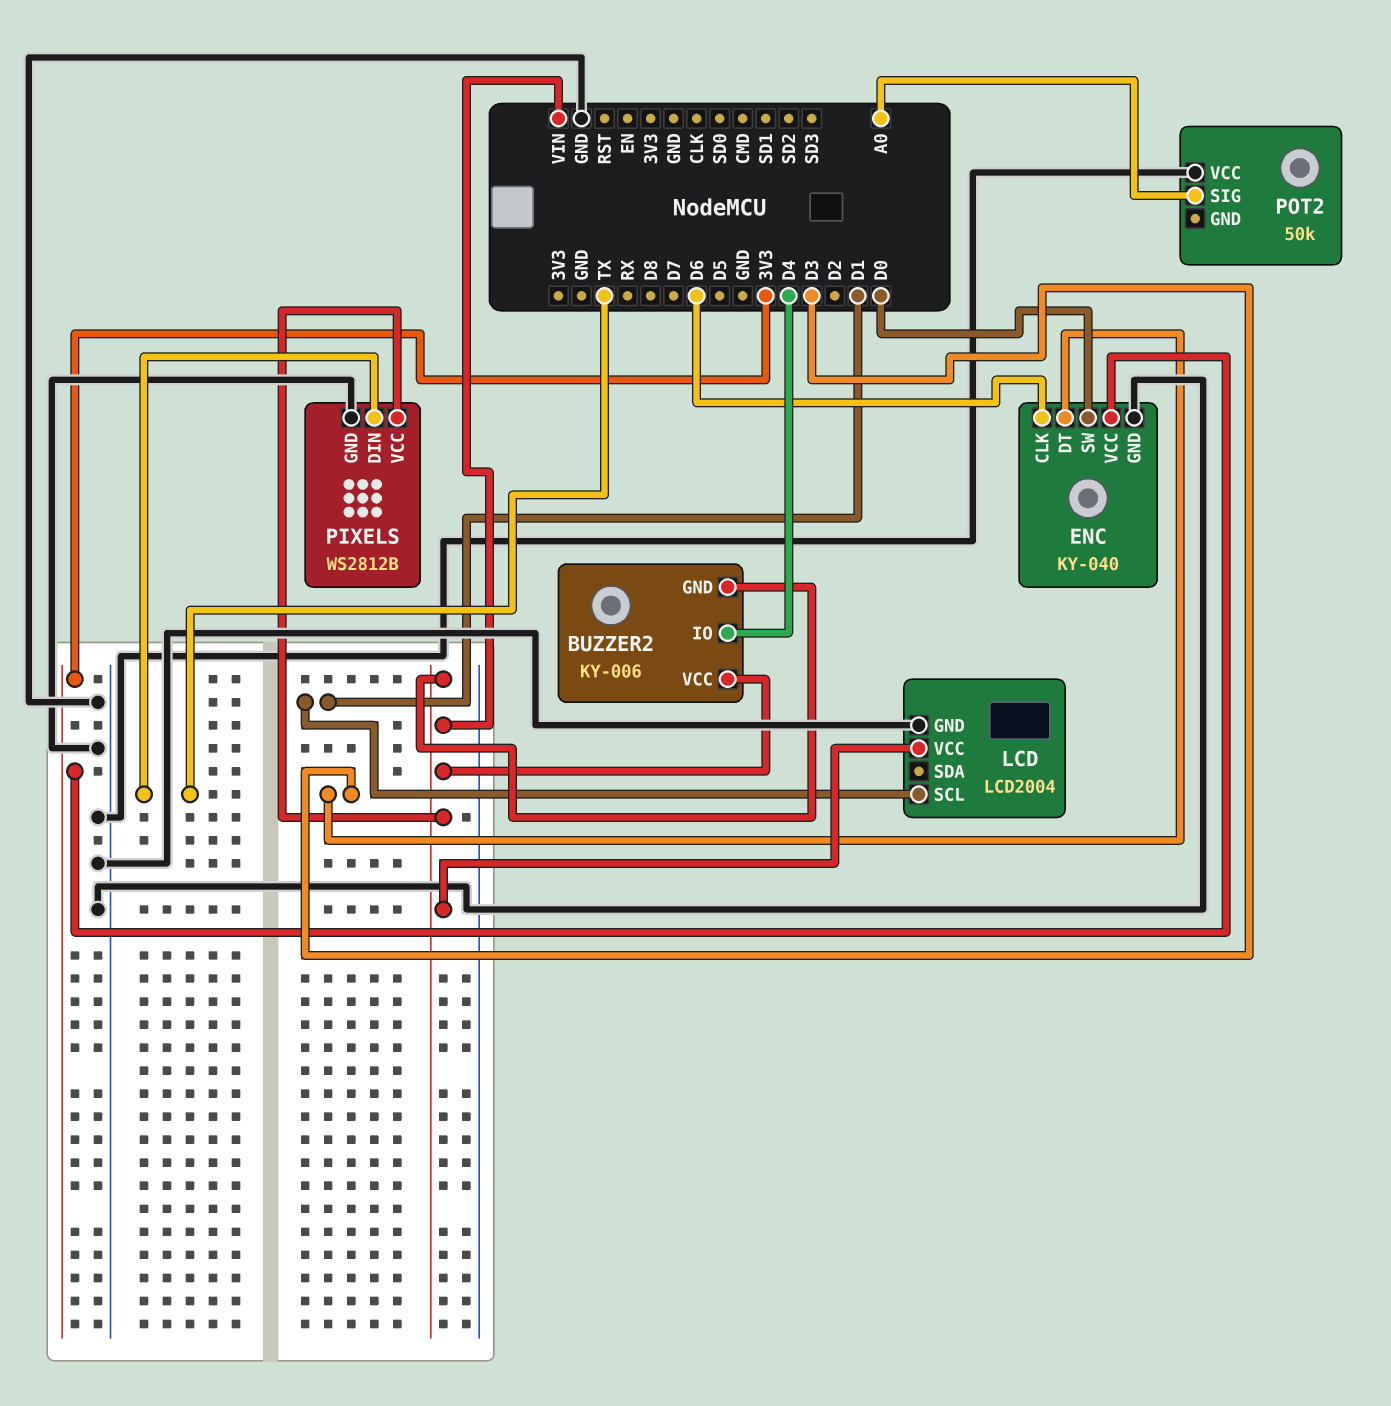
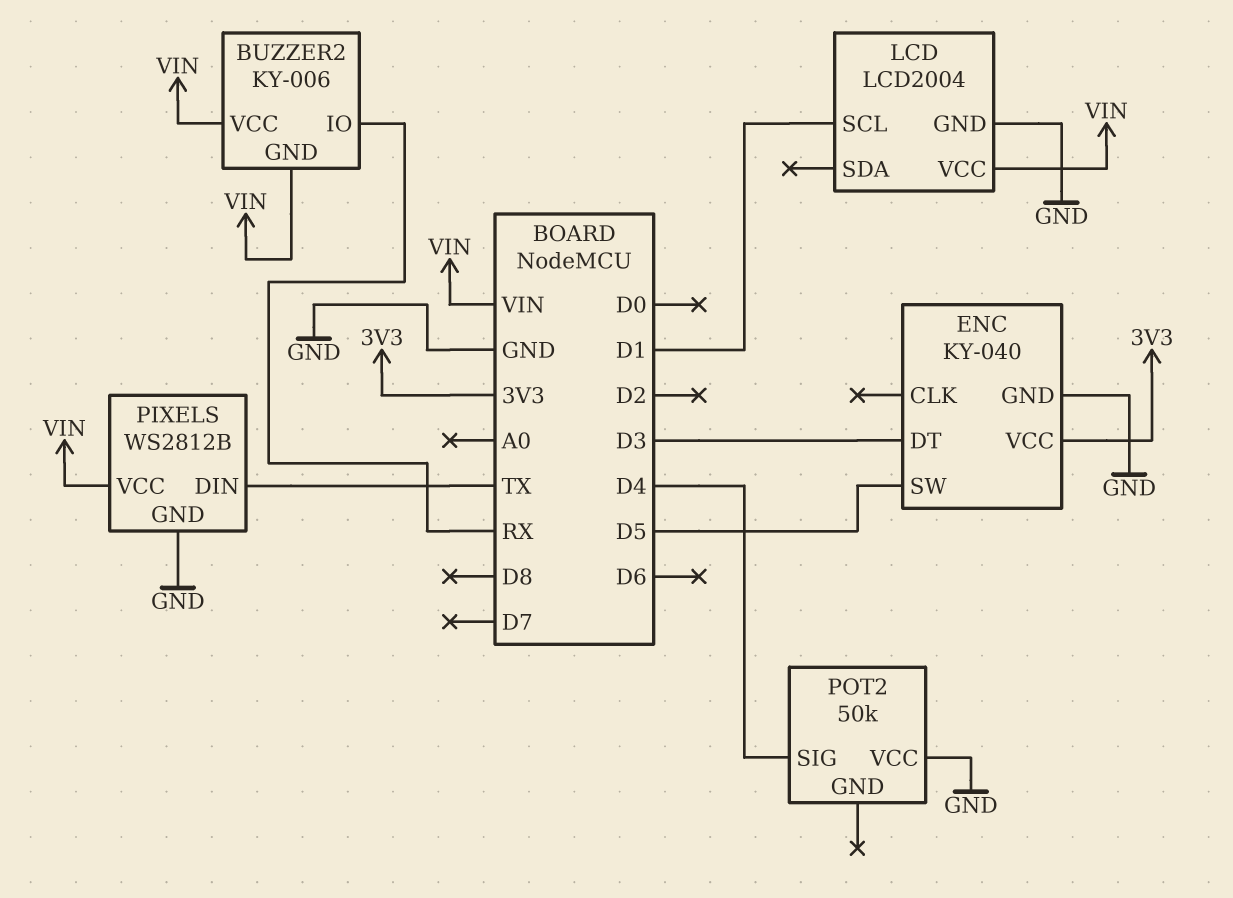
BUZZER2 pin IO: D4 -> RX
ENC pin CLK: D6 -> none
ENC pin SW: D0 -> D5
POT2 pin SIG: A0 -> D4

